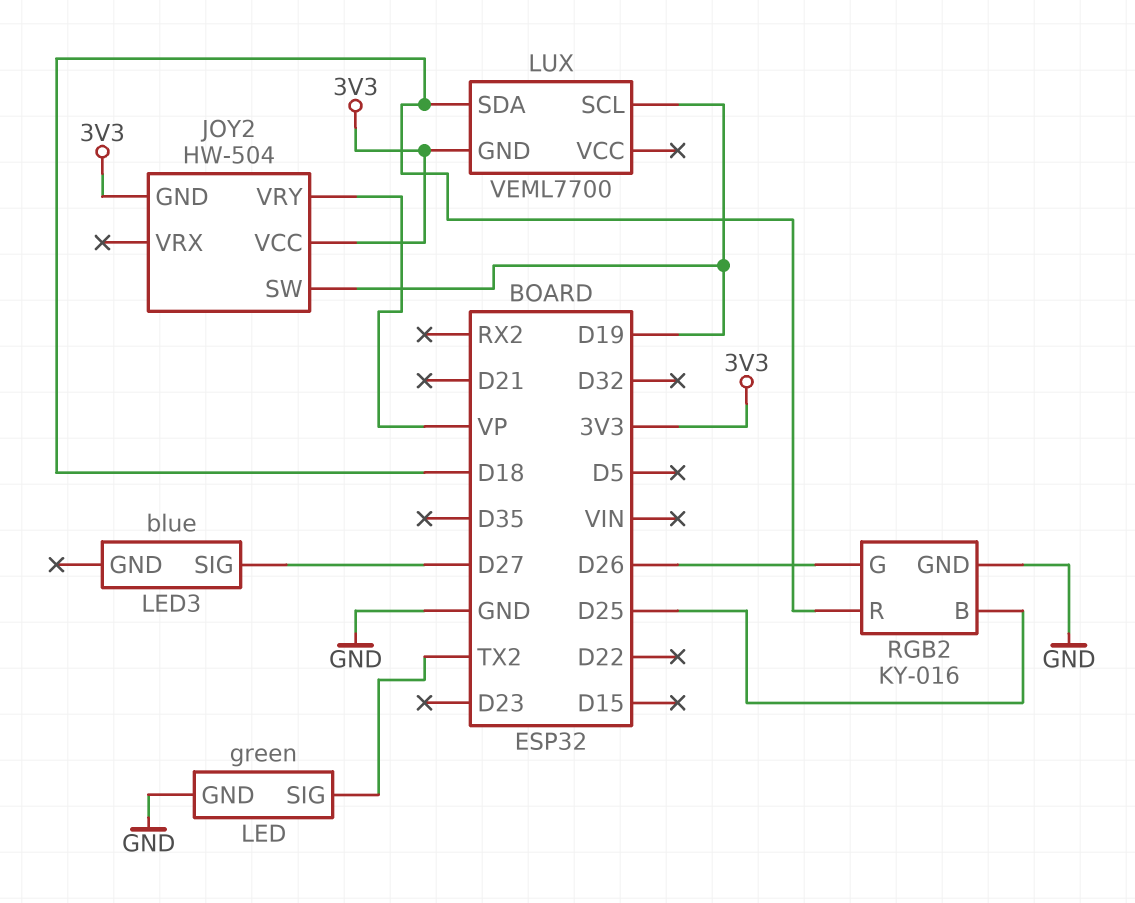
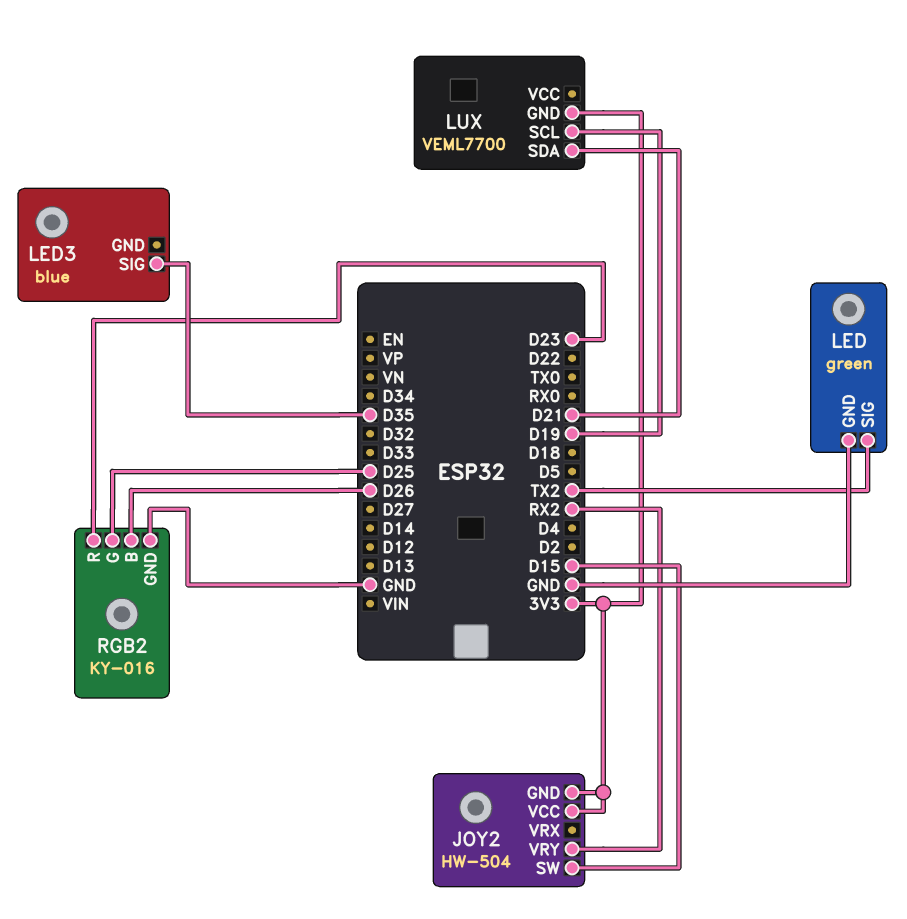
JOY2 pin SW: D19 -> D15
JOY2 pin VRY: VP -> RX2
LED3 pin SIG: D27 -> D35
LUX pin SDA: D18 -> D21
RGB2 pin B: D25 -> D26
RGB2 pin G: D26 -> D25
RGB2 pin R: D18 -> D23

